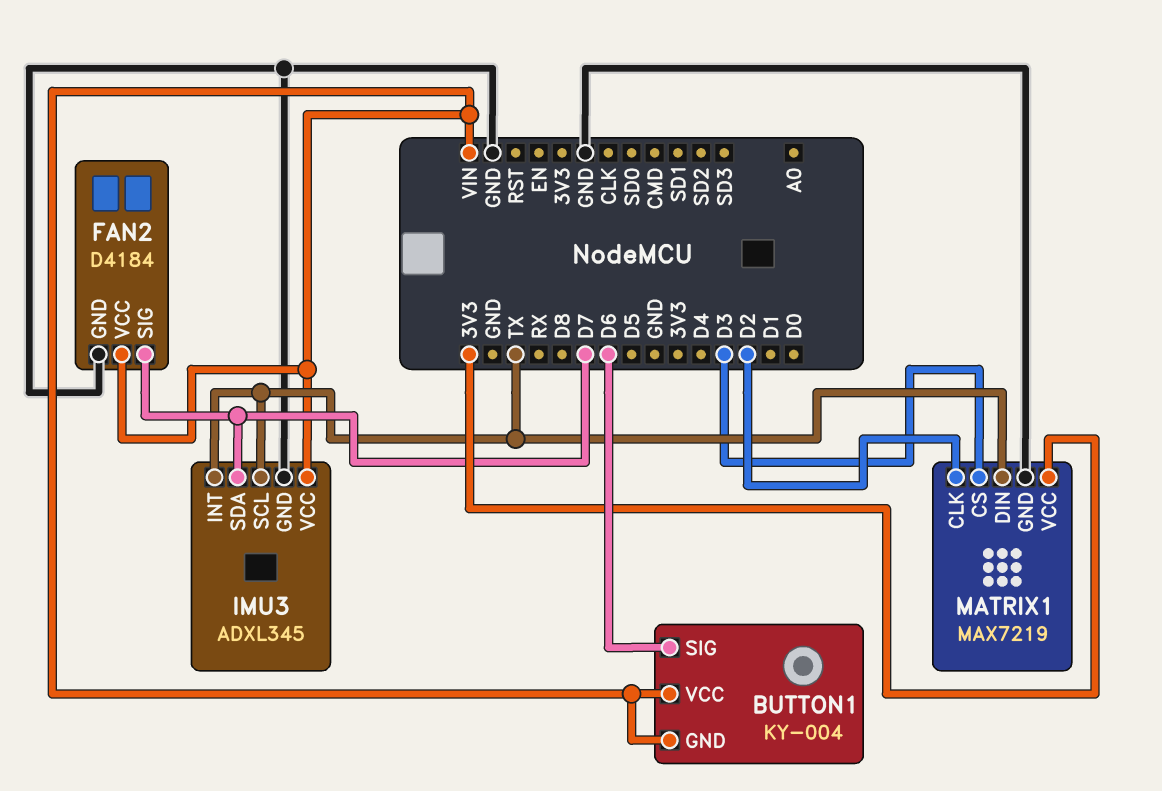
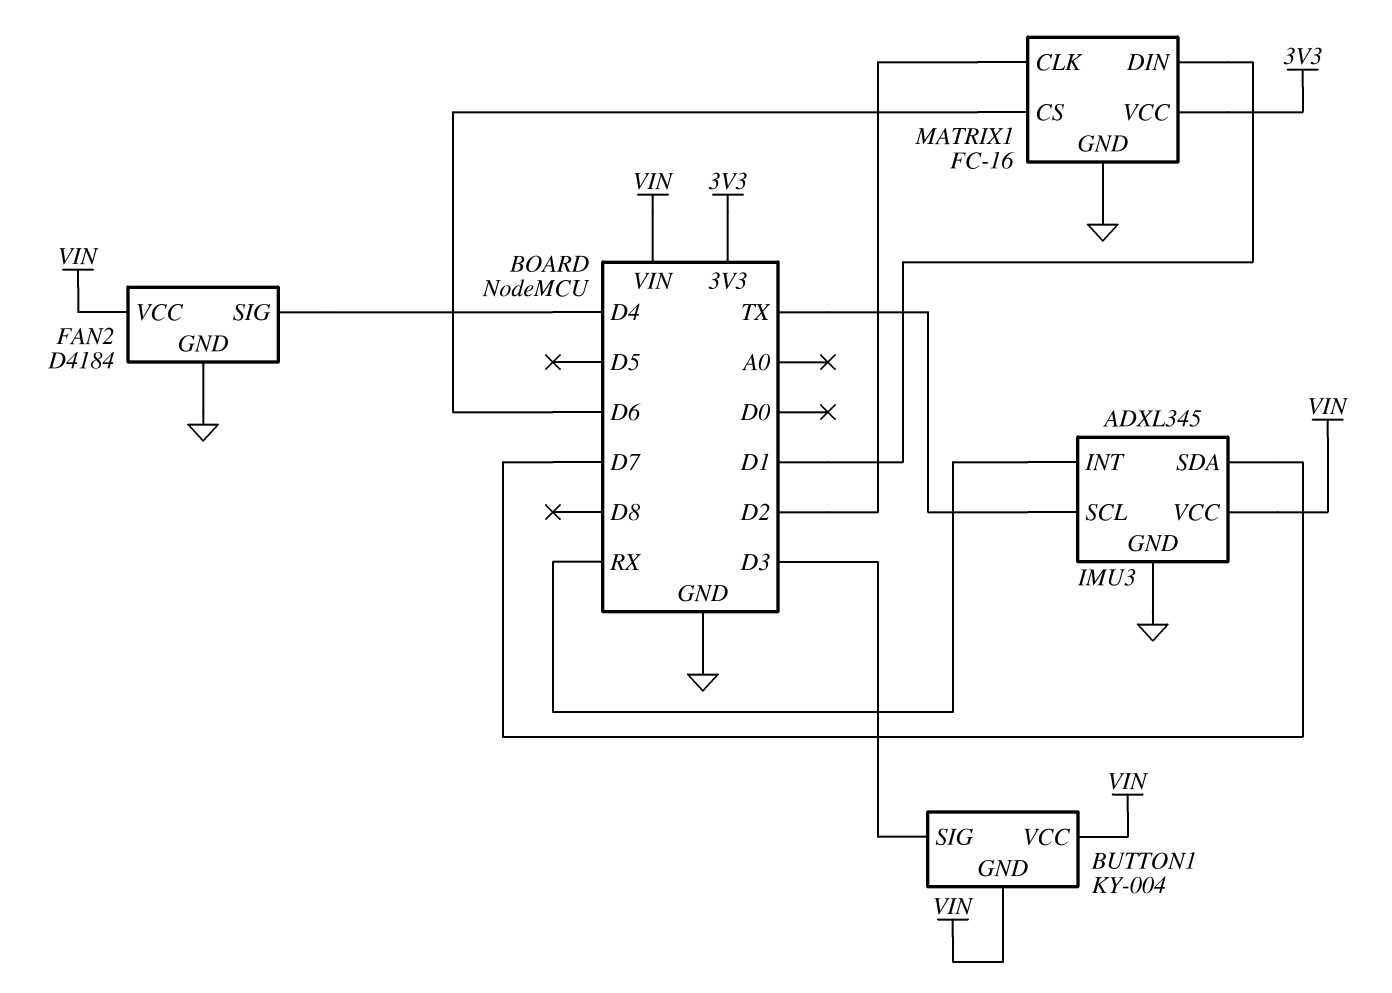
BUTTON1 pin SIG: D6 -> D3
FAN2 pin SIG: D7 -> D4
IMU3 pin INT: TX -> RX
MATRIX1: MAX7219 -> FC-16
MATRIX1 pin CS: D3 -> D6
MATRIX1 pin DIN: TX -> D1

